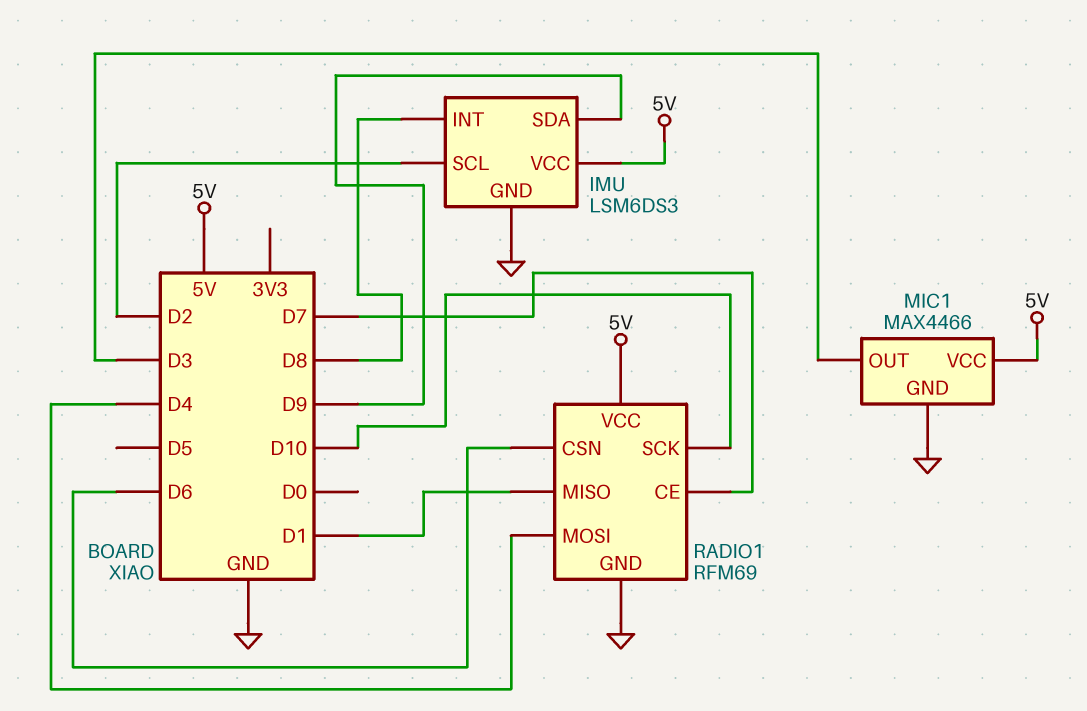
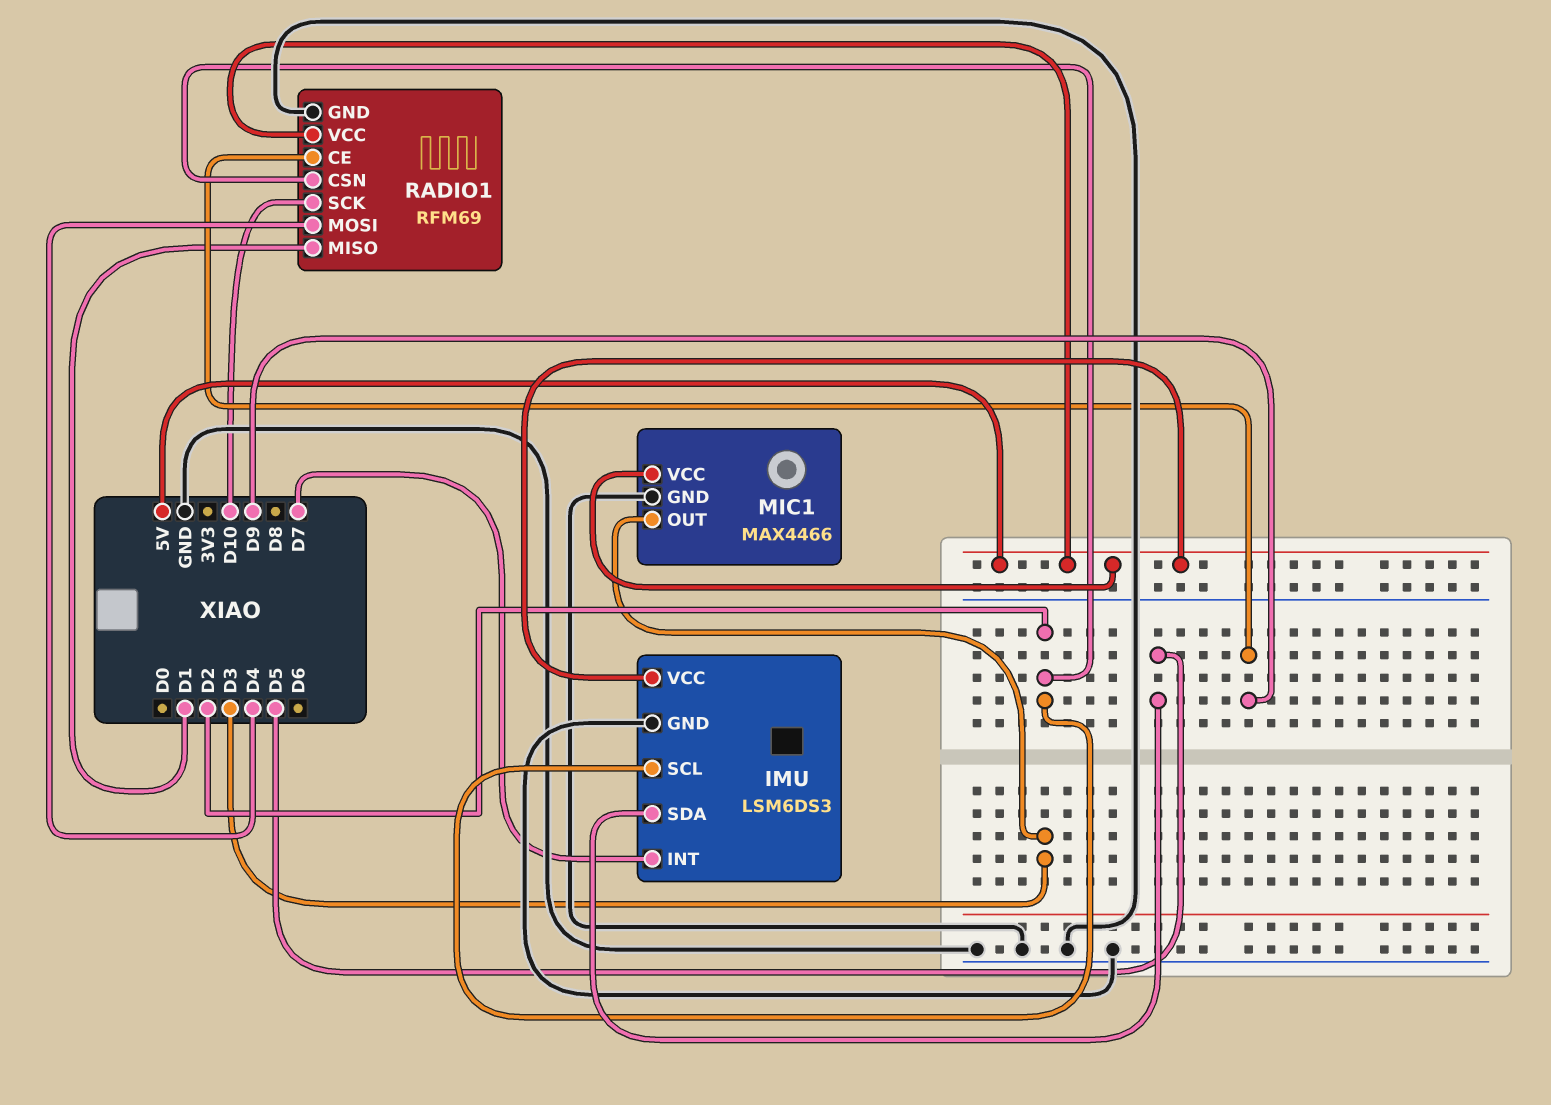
IMU pin INT: D8 -> D7
IMU pin SDA: D9 -> D5
RADIO1 pin CE: D7 -> D9
RADIO1 pin CSN: D6 -> D2

